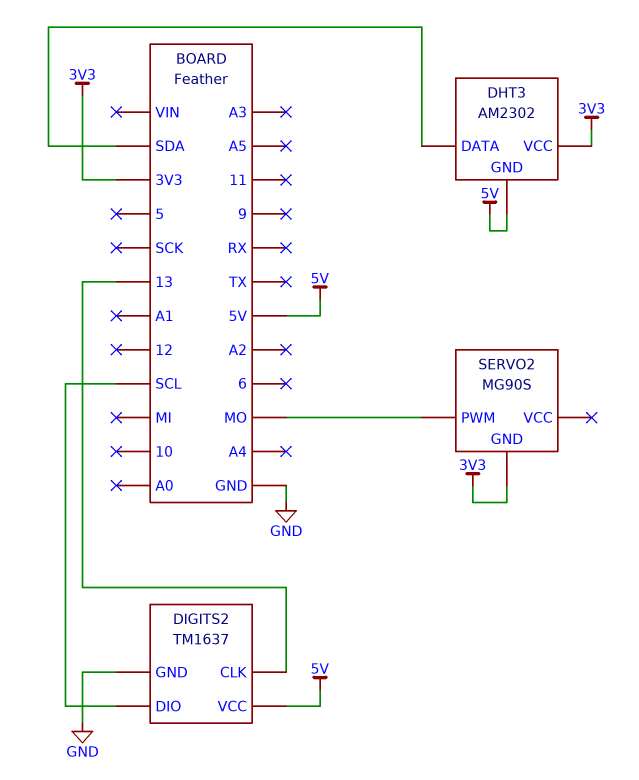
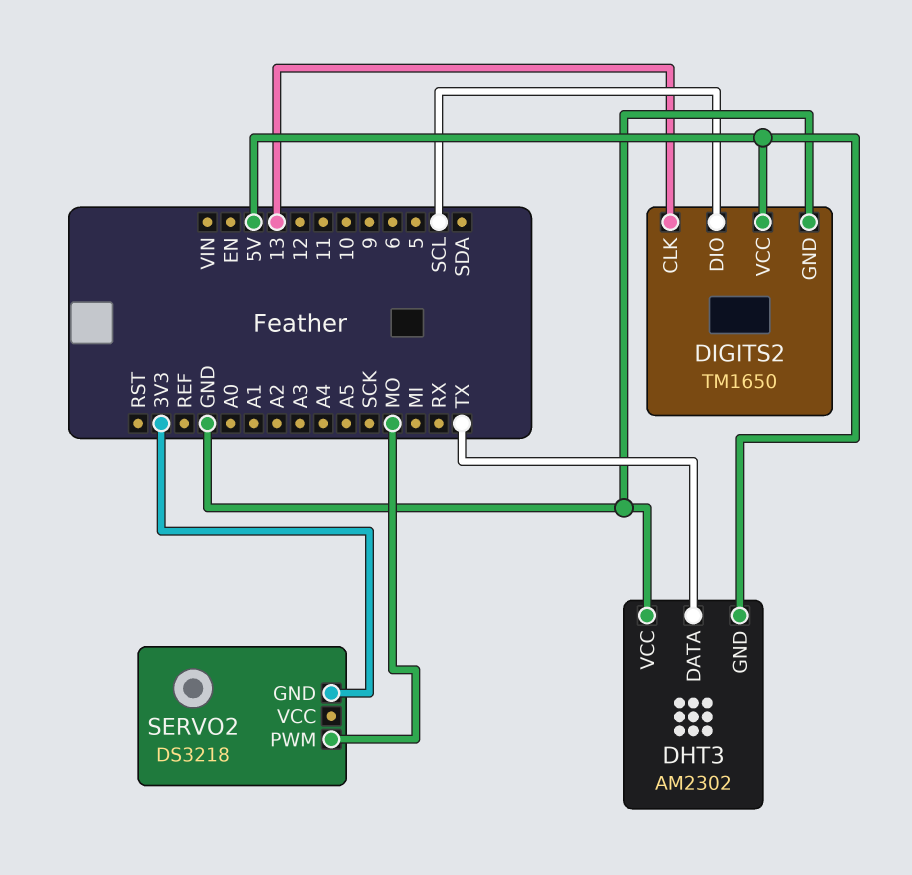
DHT3 pin DATA: SDA -> TX
DHT3 pin VCC: 3V3 -> GND
DIGITS2: TM1637 -> TM1650
SERVO2: MG90S -> DS3218

